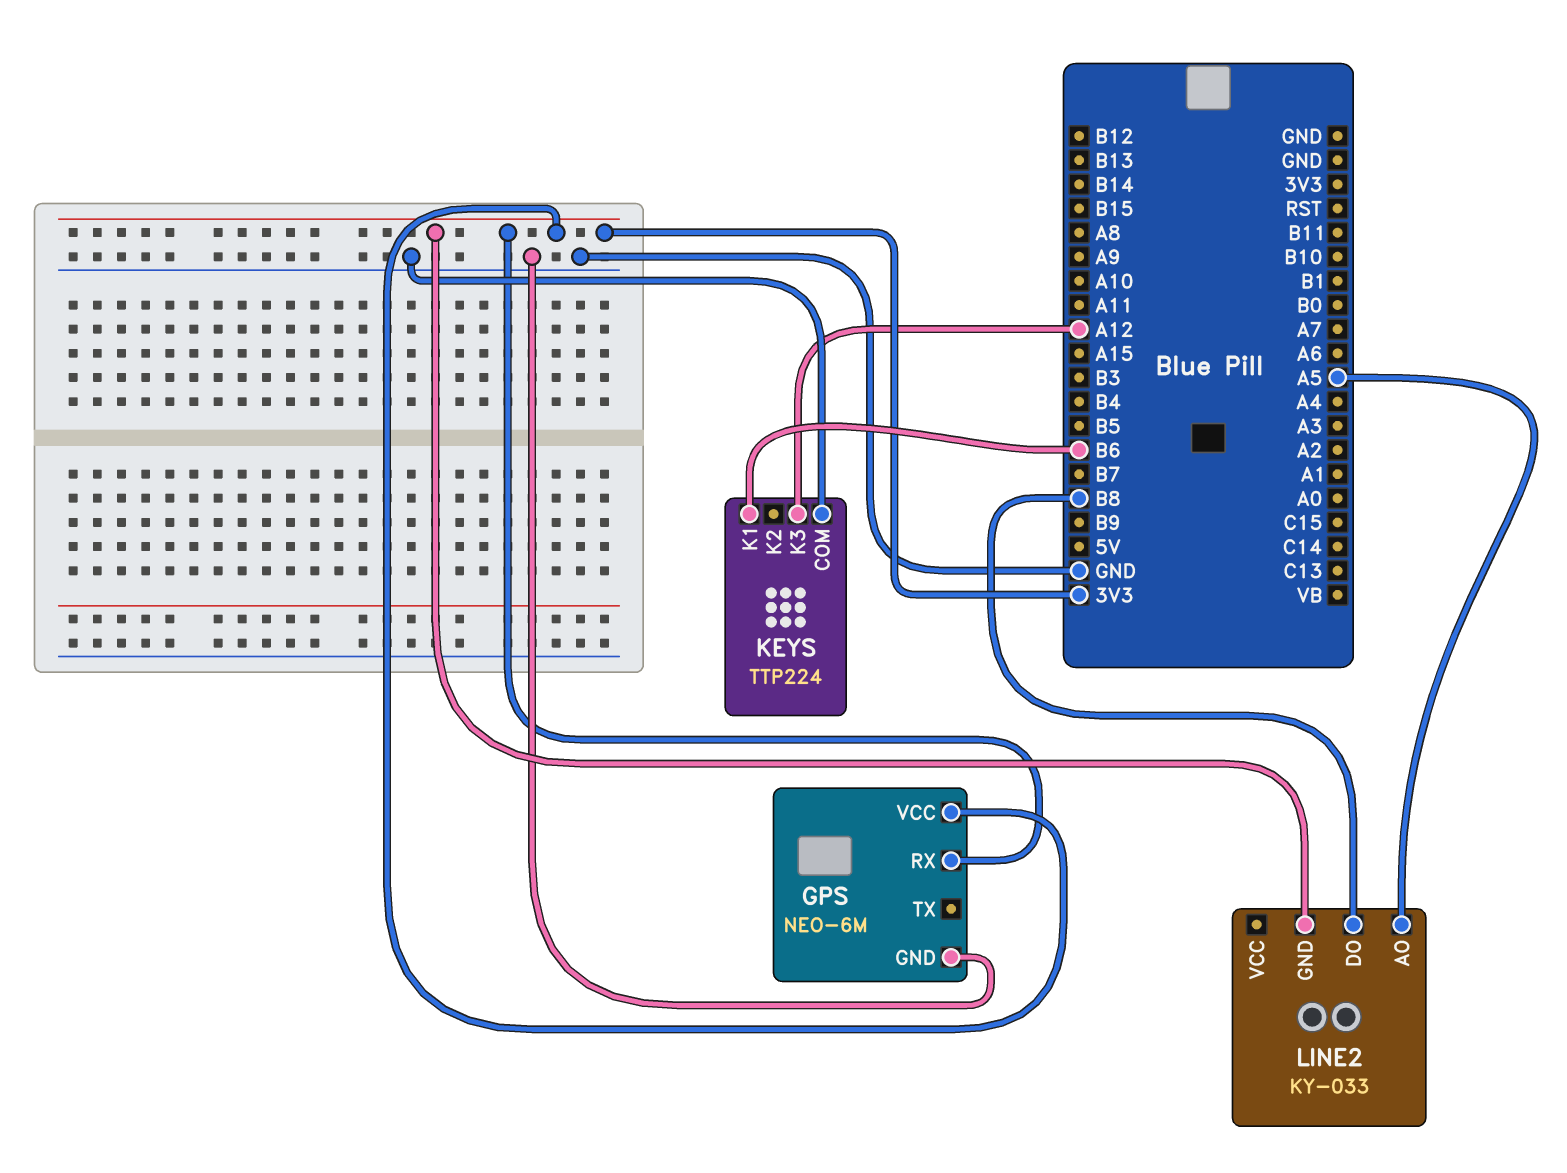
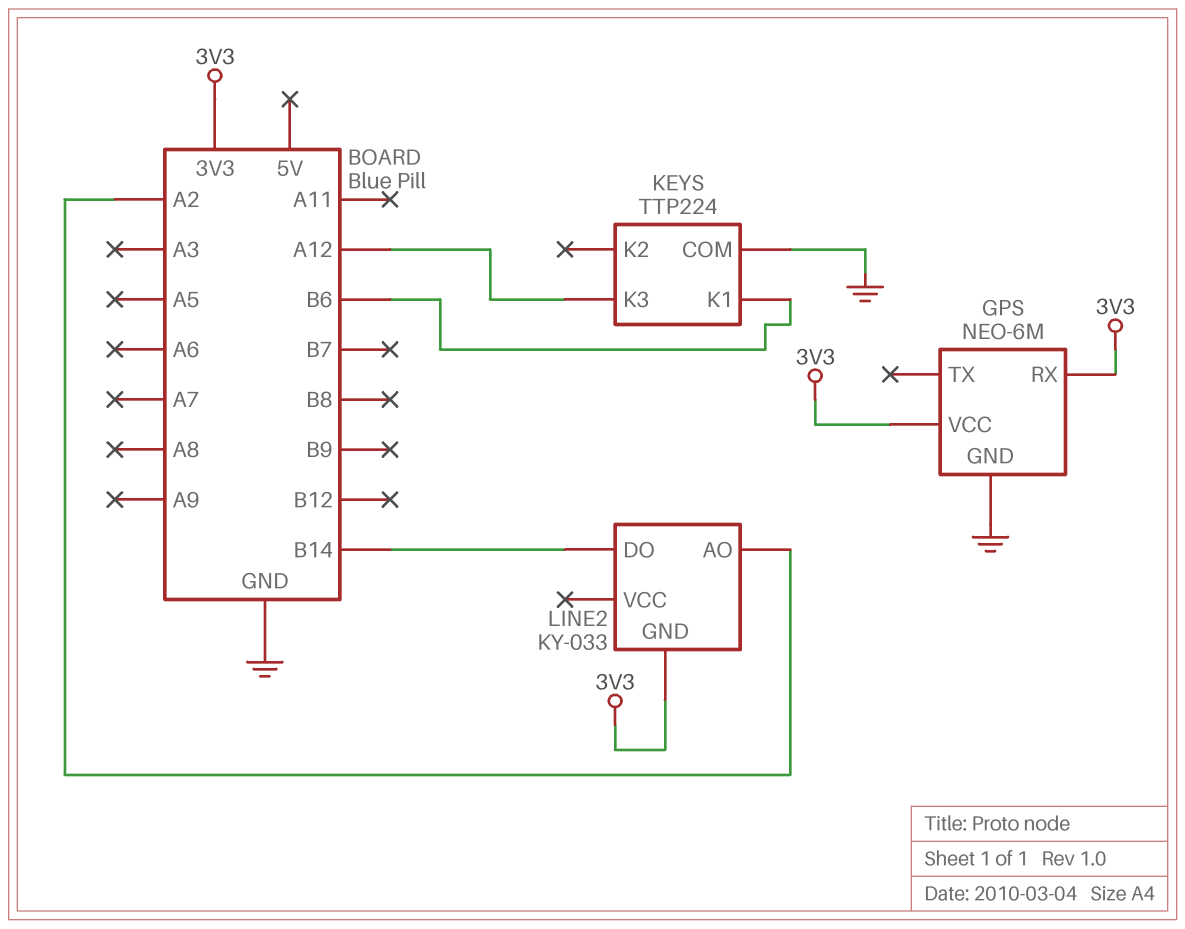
LINE2 pin AO: A5 -> A2
LINE2 pin DO: B8 -> B14

